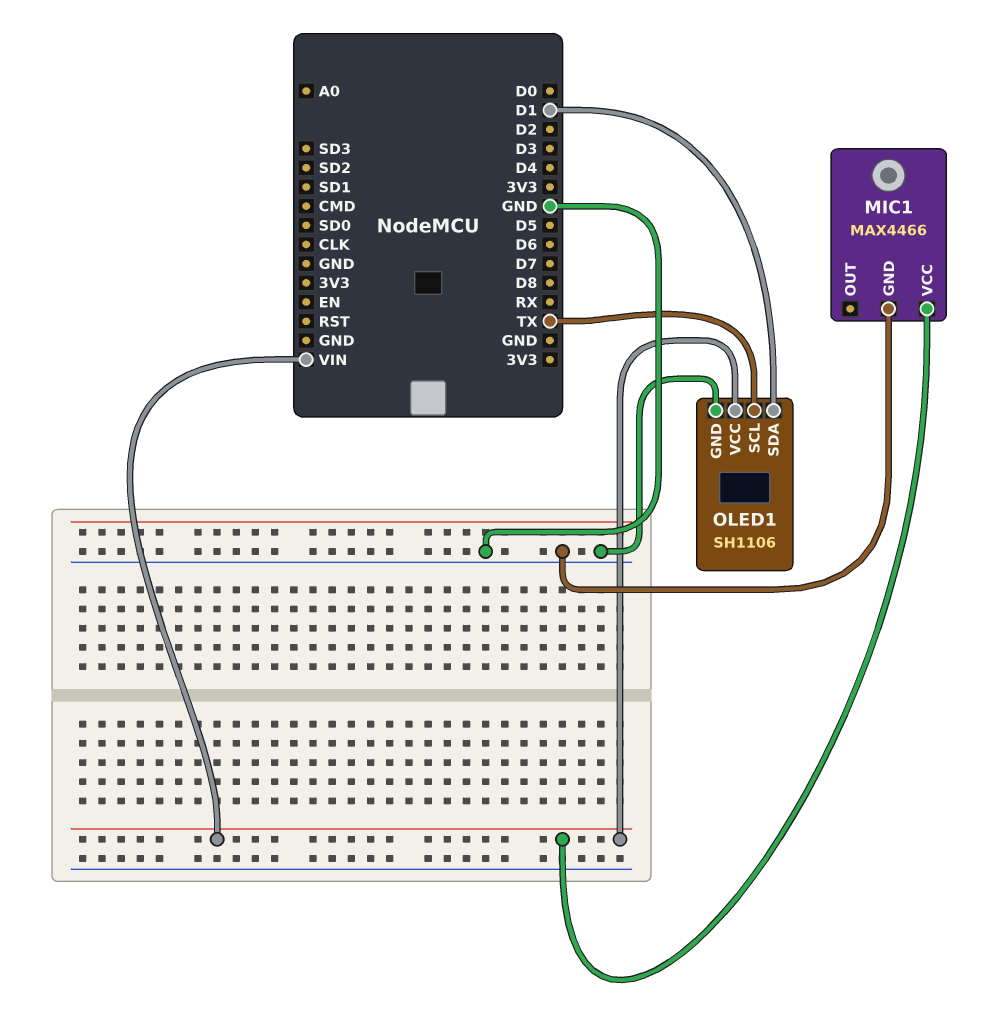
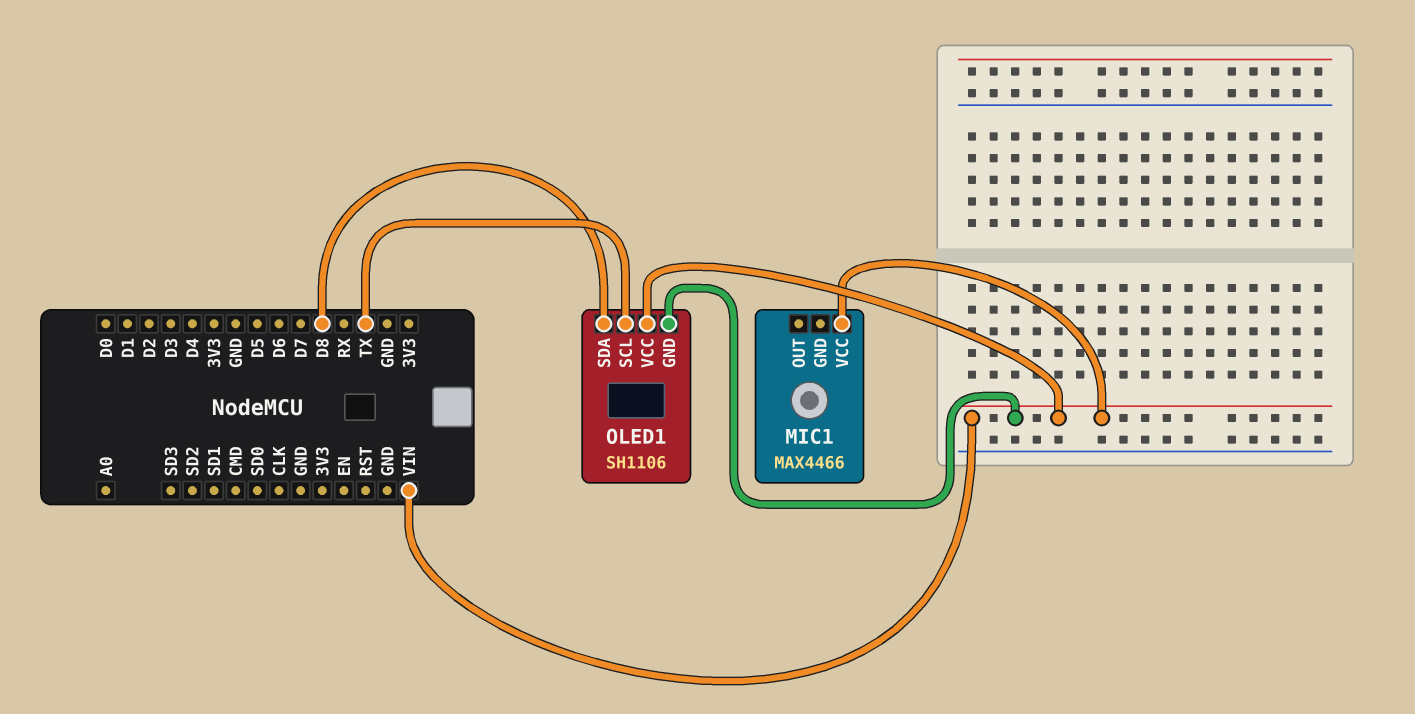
MIC1 pin GND: GND -> none
OLED1 pin GND: GND -> VIN
OLED1 pin SDA: D1 -> D8

